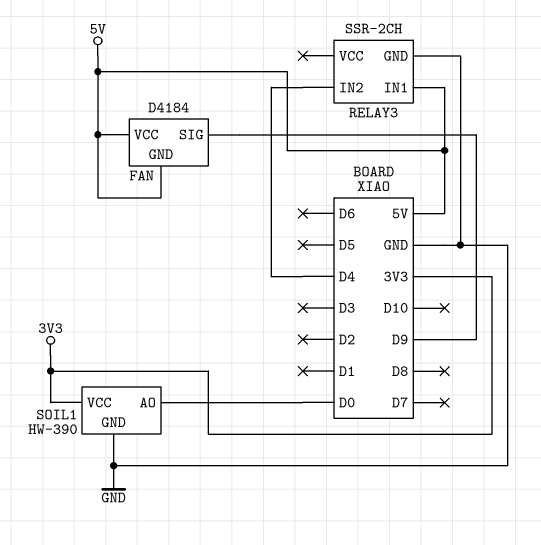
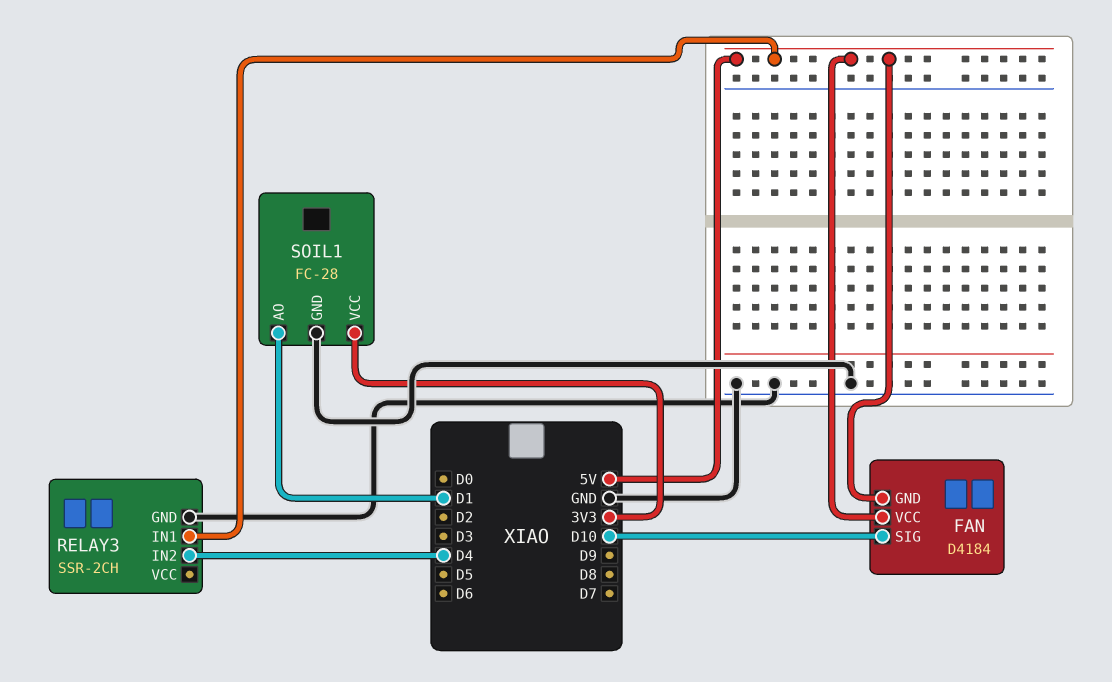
FAN pin SIG: D9 -> D10
SOIL1: HW-390 -> FC-28
SOIL1 pin AO: D0 -> D1

